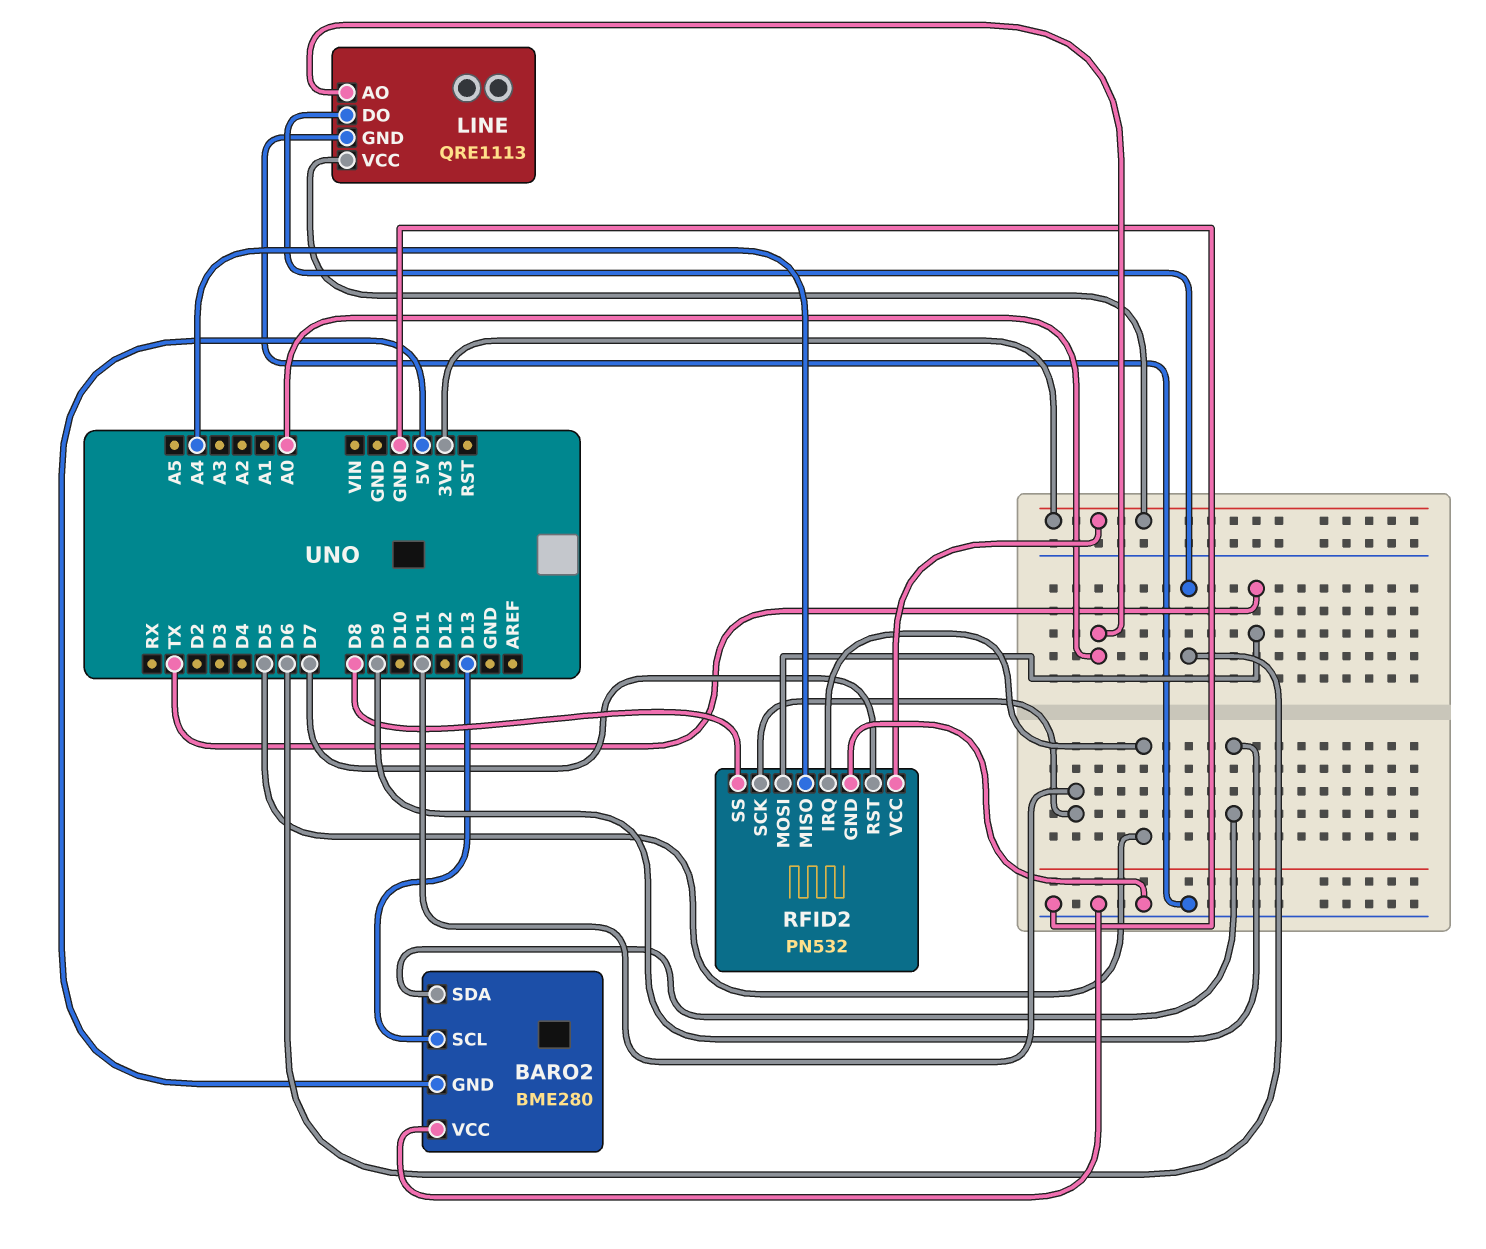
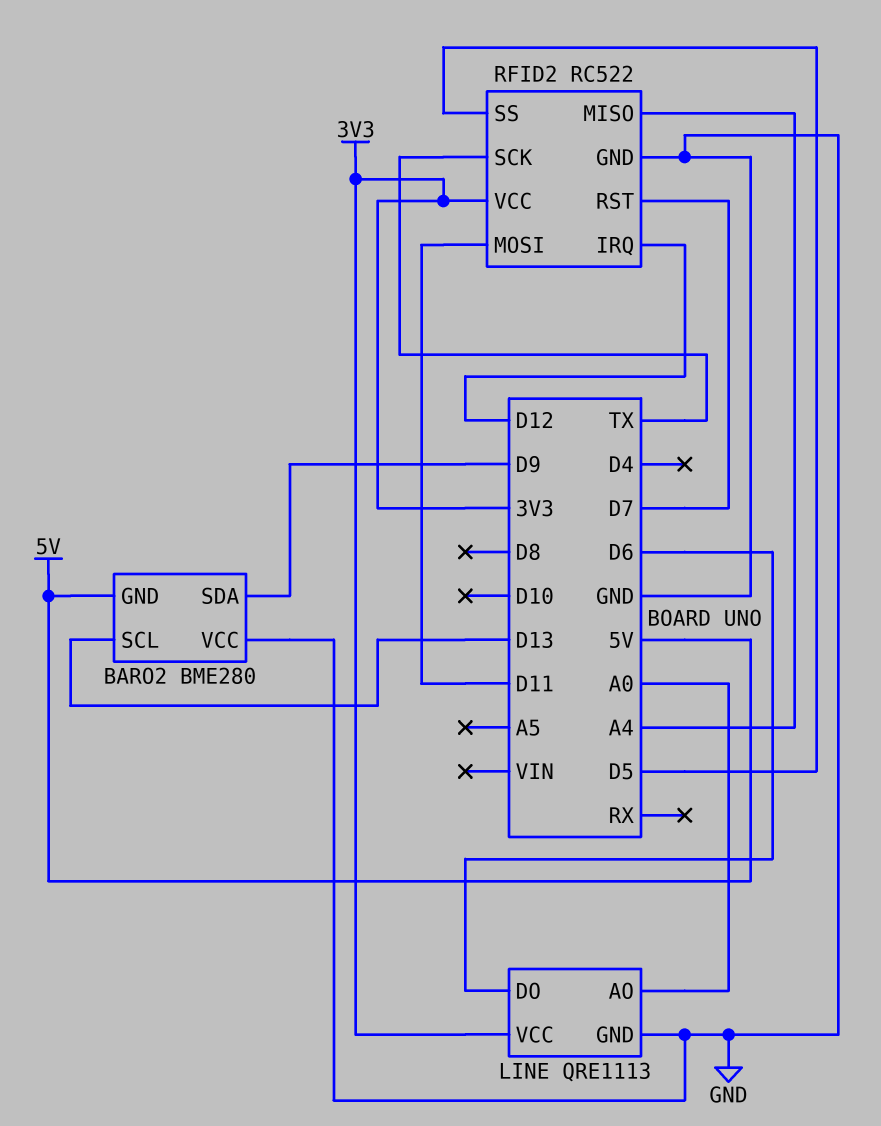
RFID2: PN532 -> RC522
RFID2 pin IRQ: D5 -> D12
RFID2 pin MOSI: TX -> D11
RFID2 pin SCK: D11 -> TX
RFID2 pin SS: D8 -> D5

